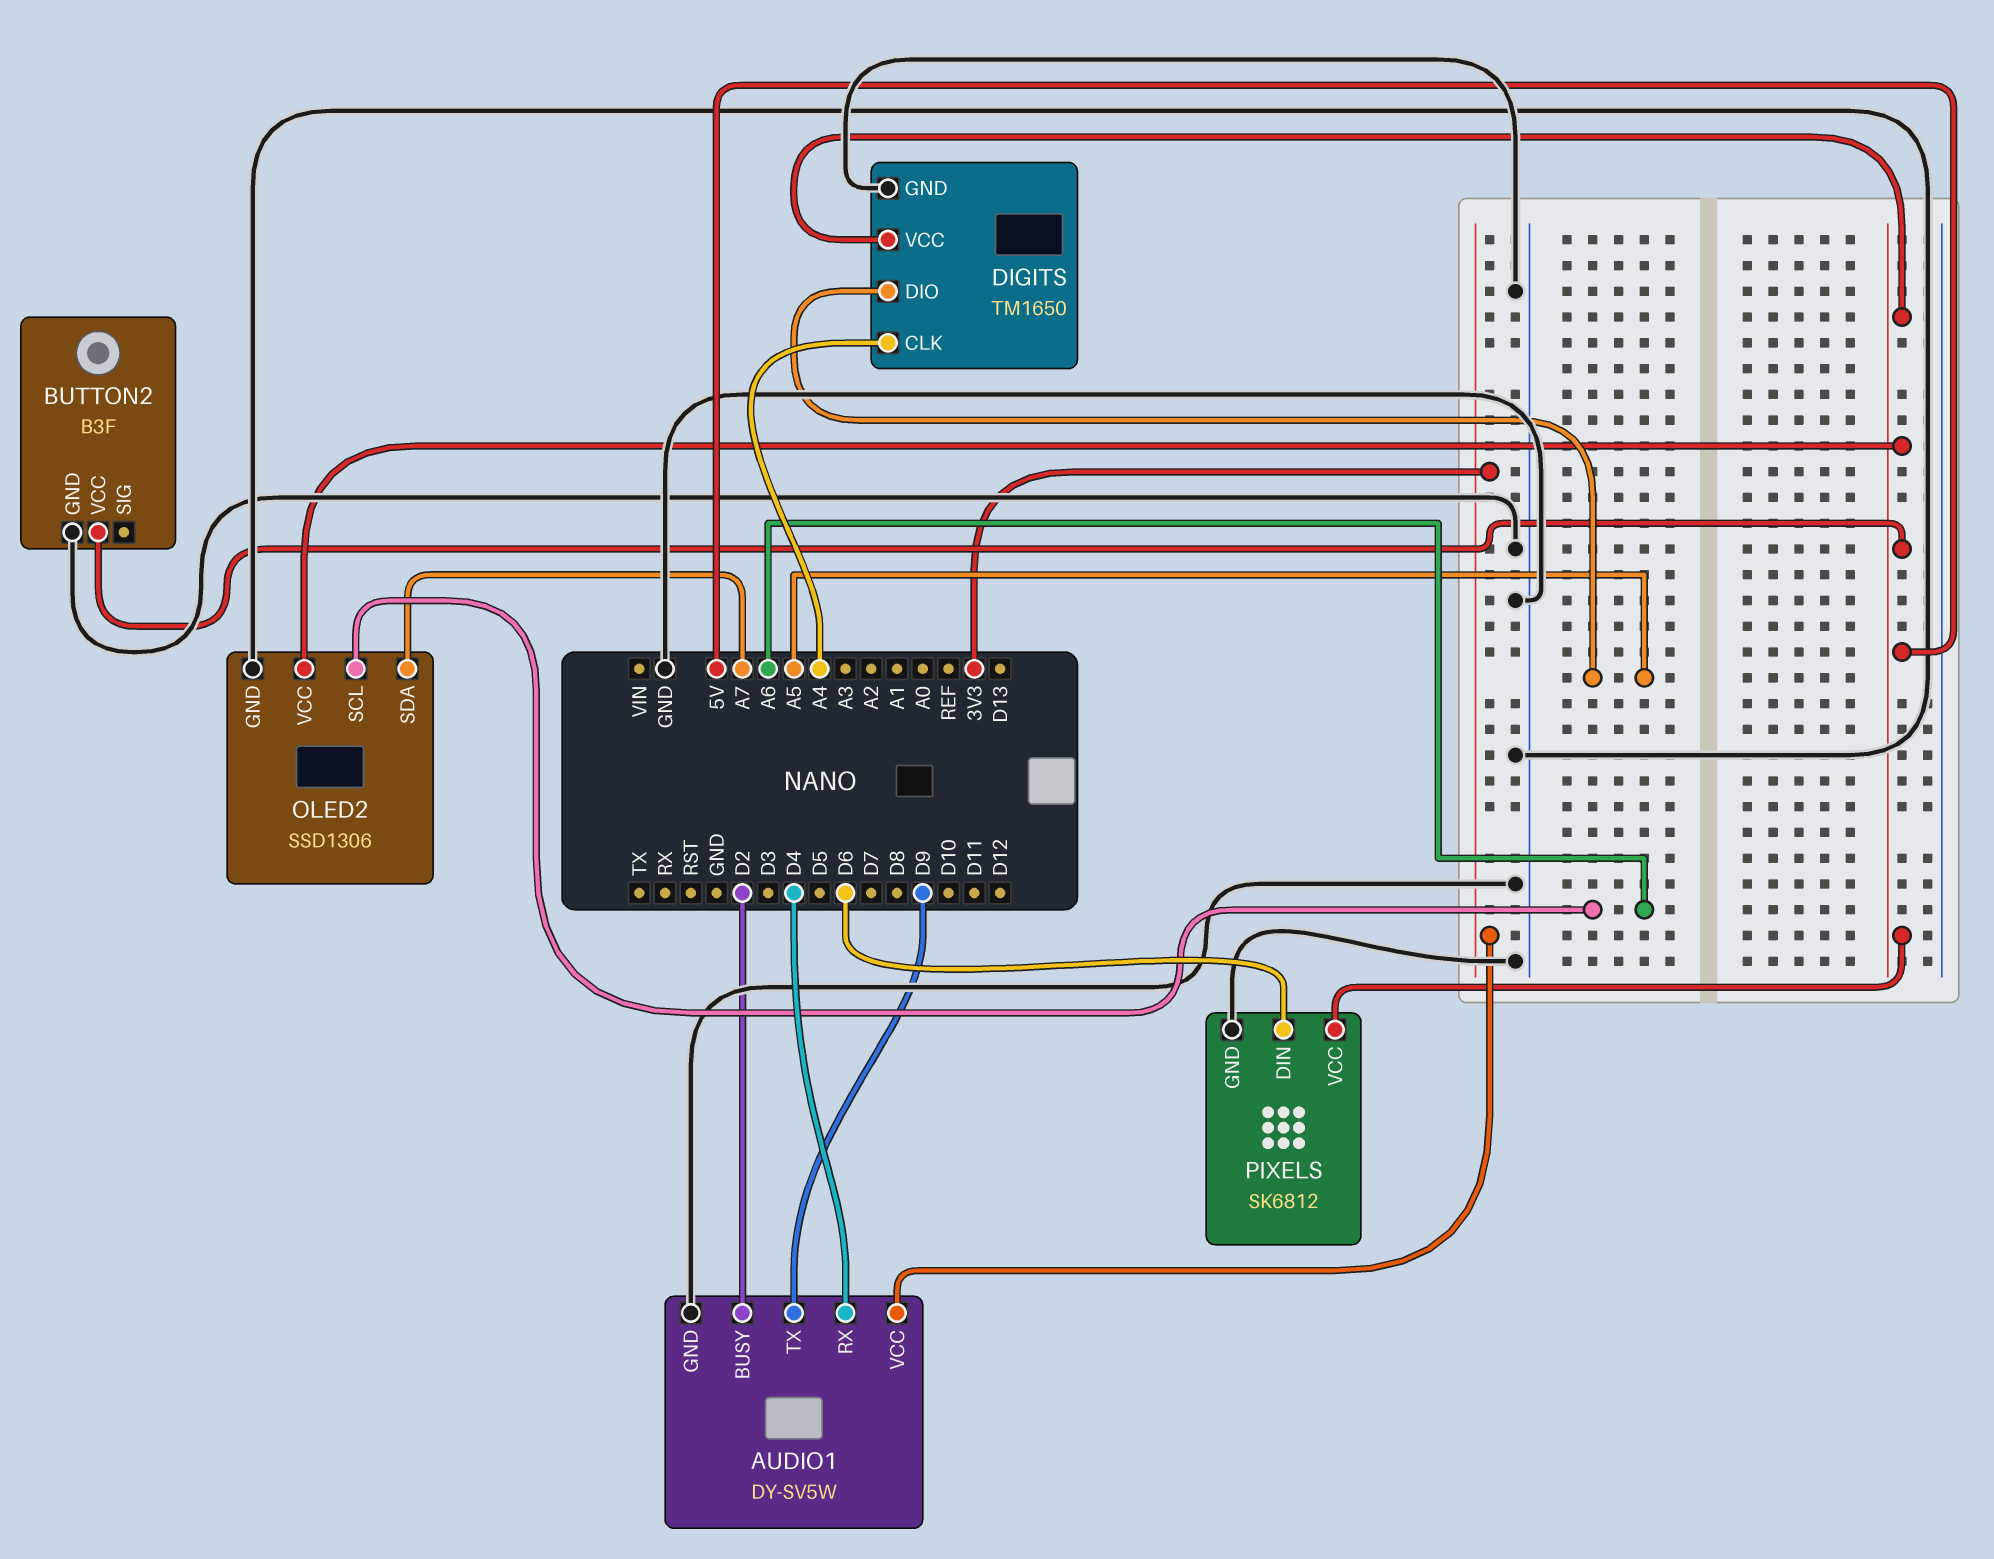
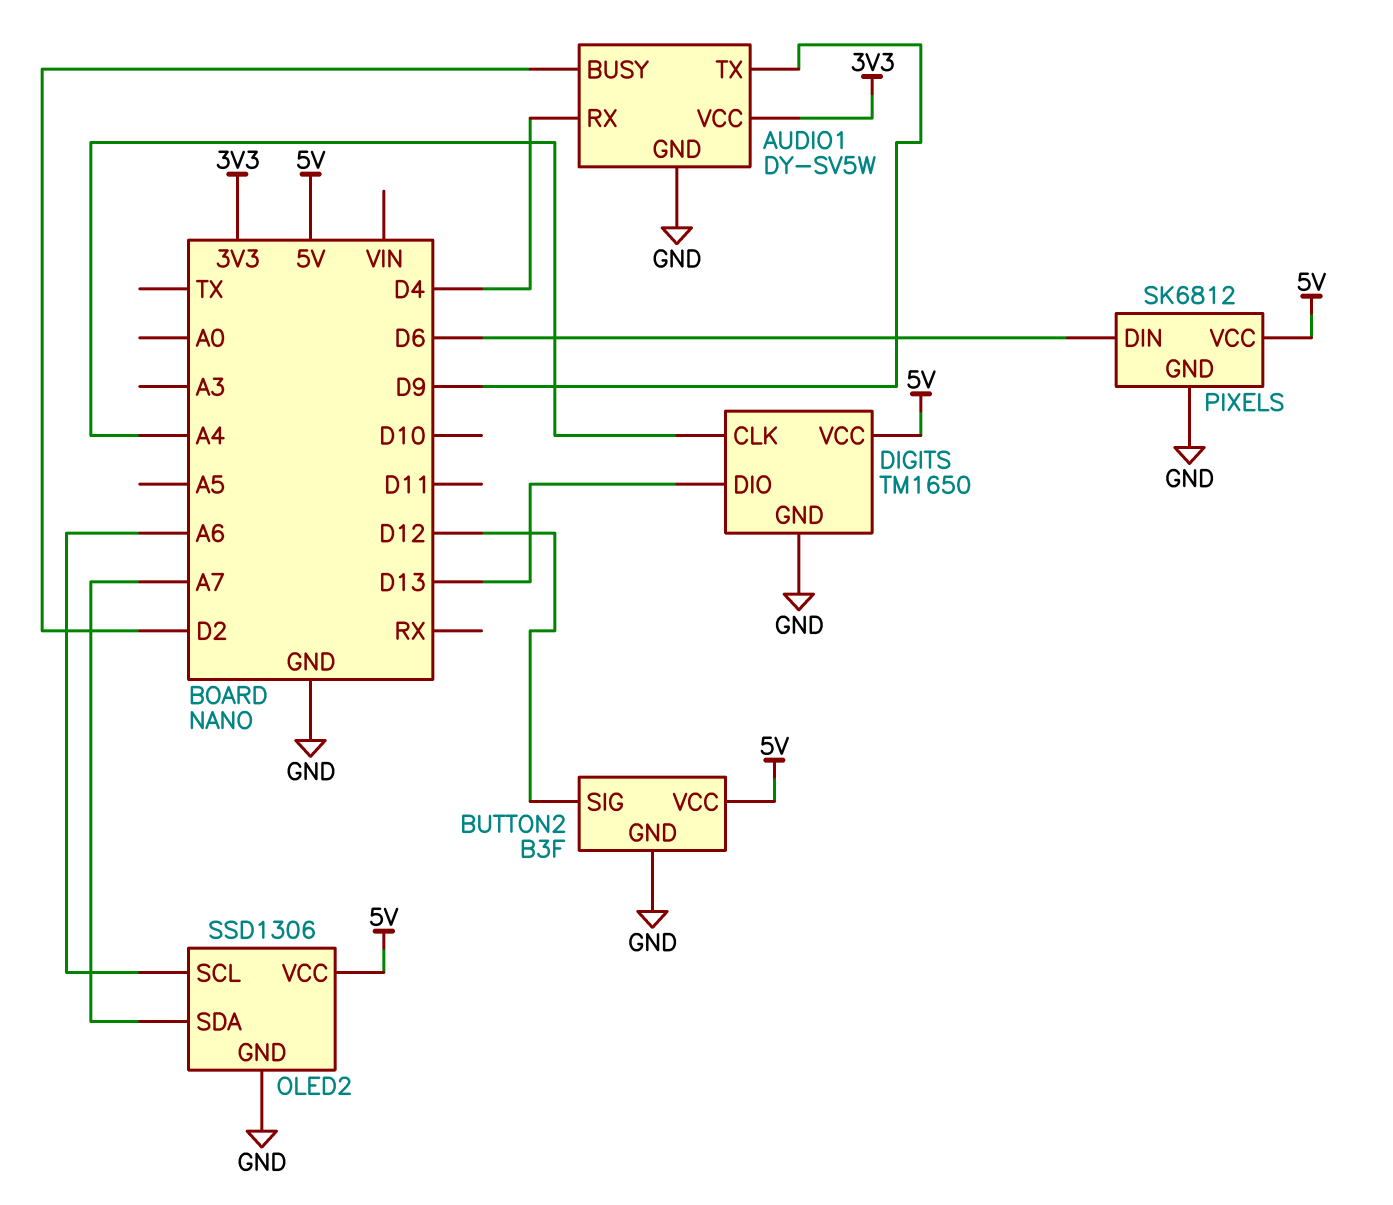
BUTTON2 pin SIG: none -> D12
DIGITS pin DIO: A5 -> D13

